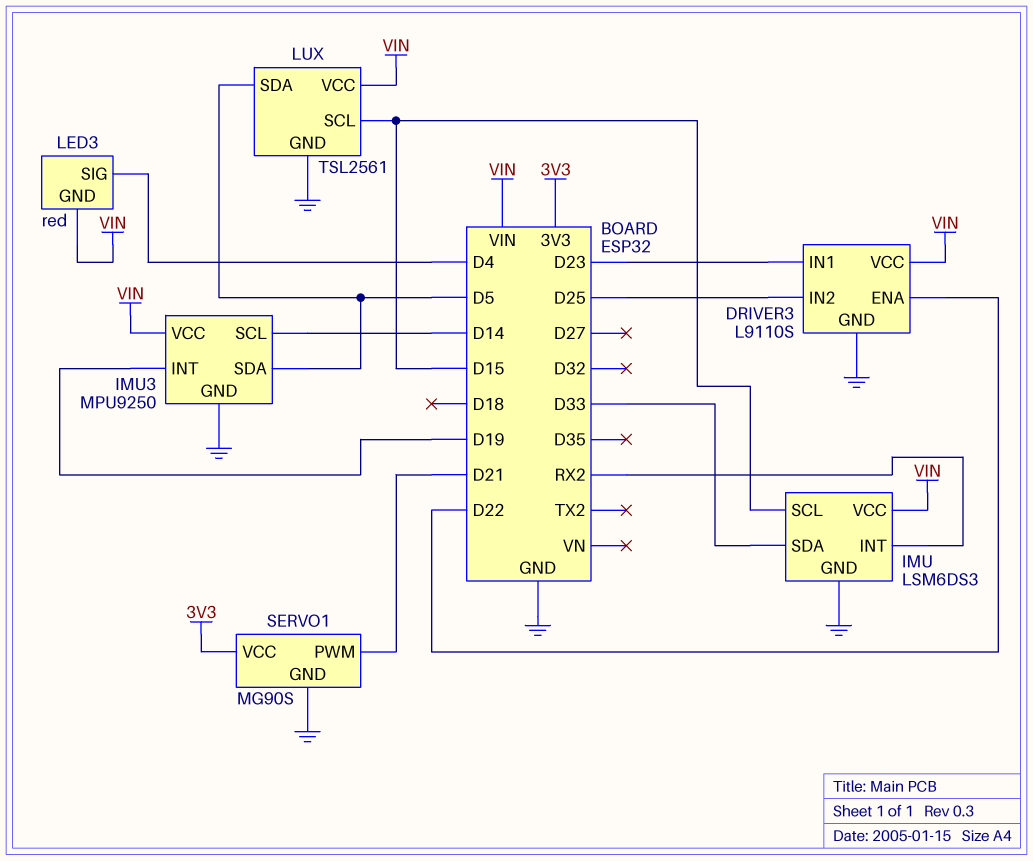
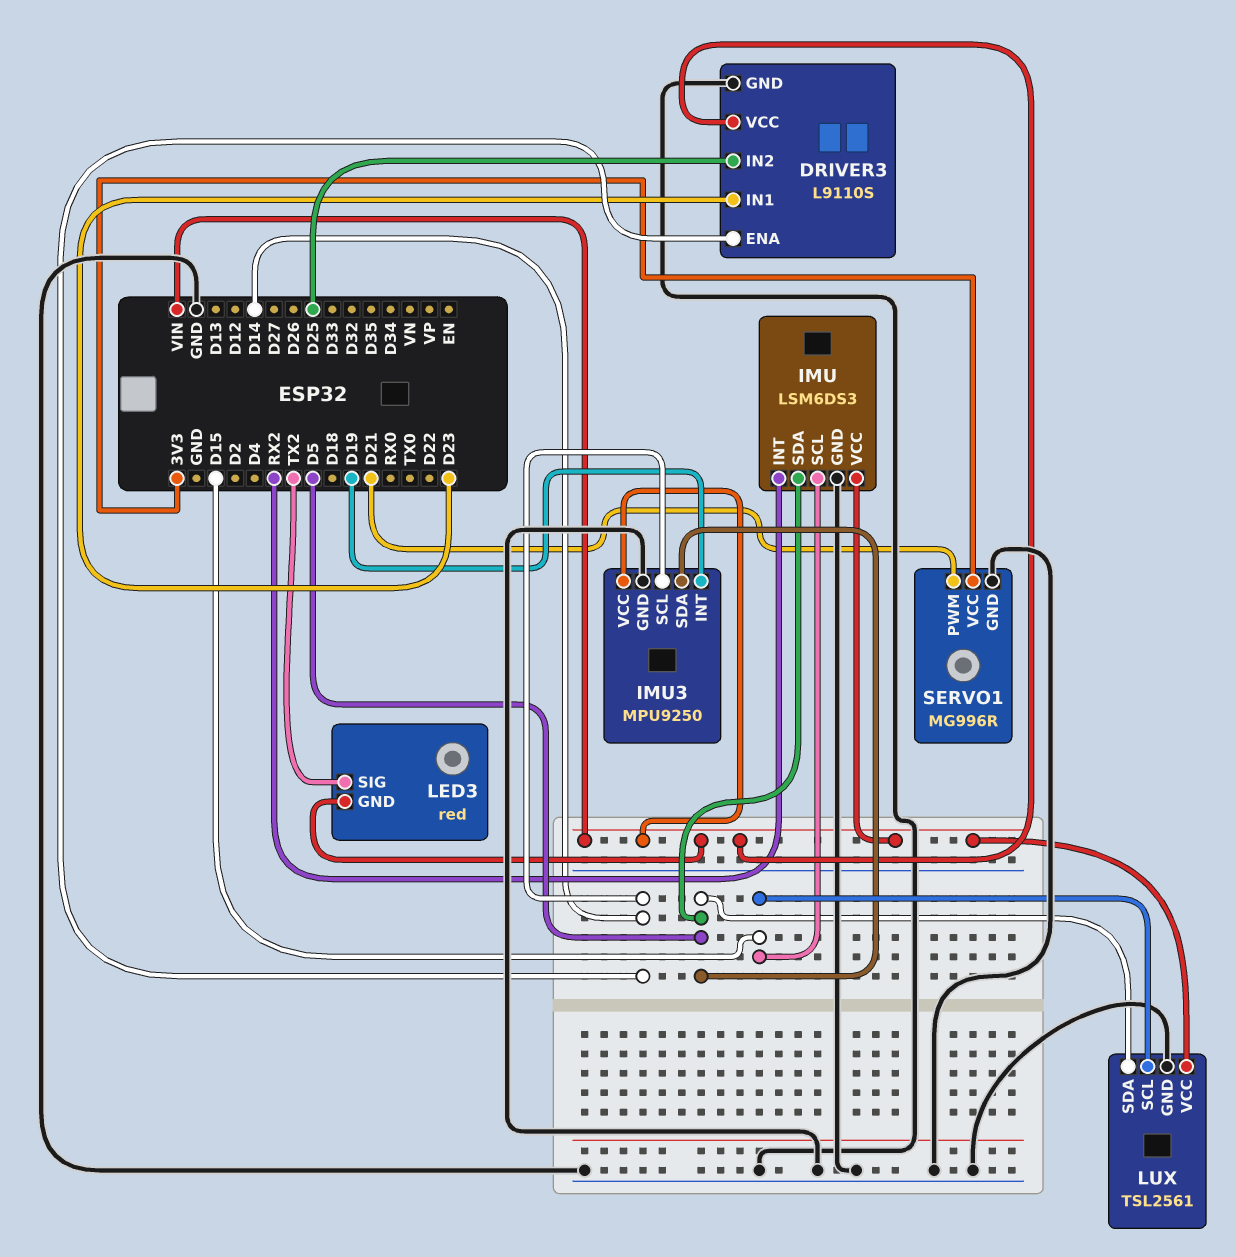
DRIVER3 pin ENA: D22 -> D14
IMU pin SDA: D33 -> D5
LED3 pin SIG: D4 -> TX2
SERVO1: MG90S -> MG996R

